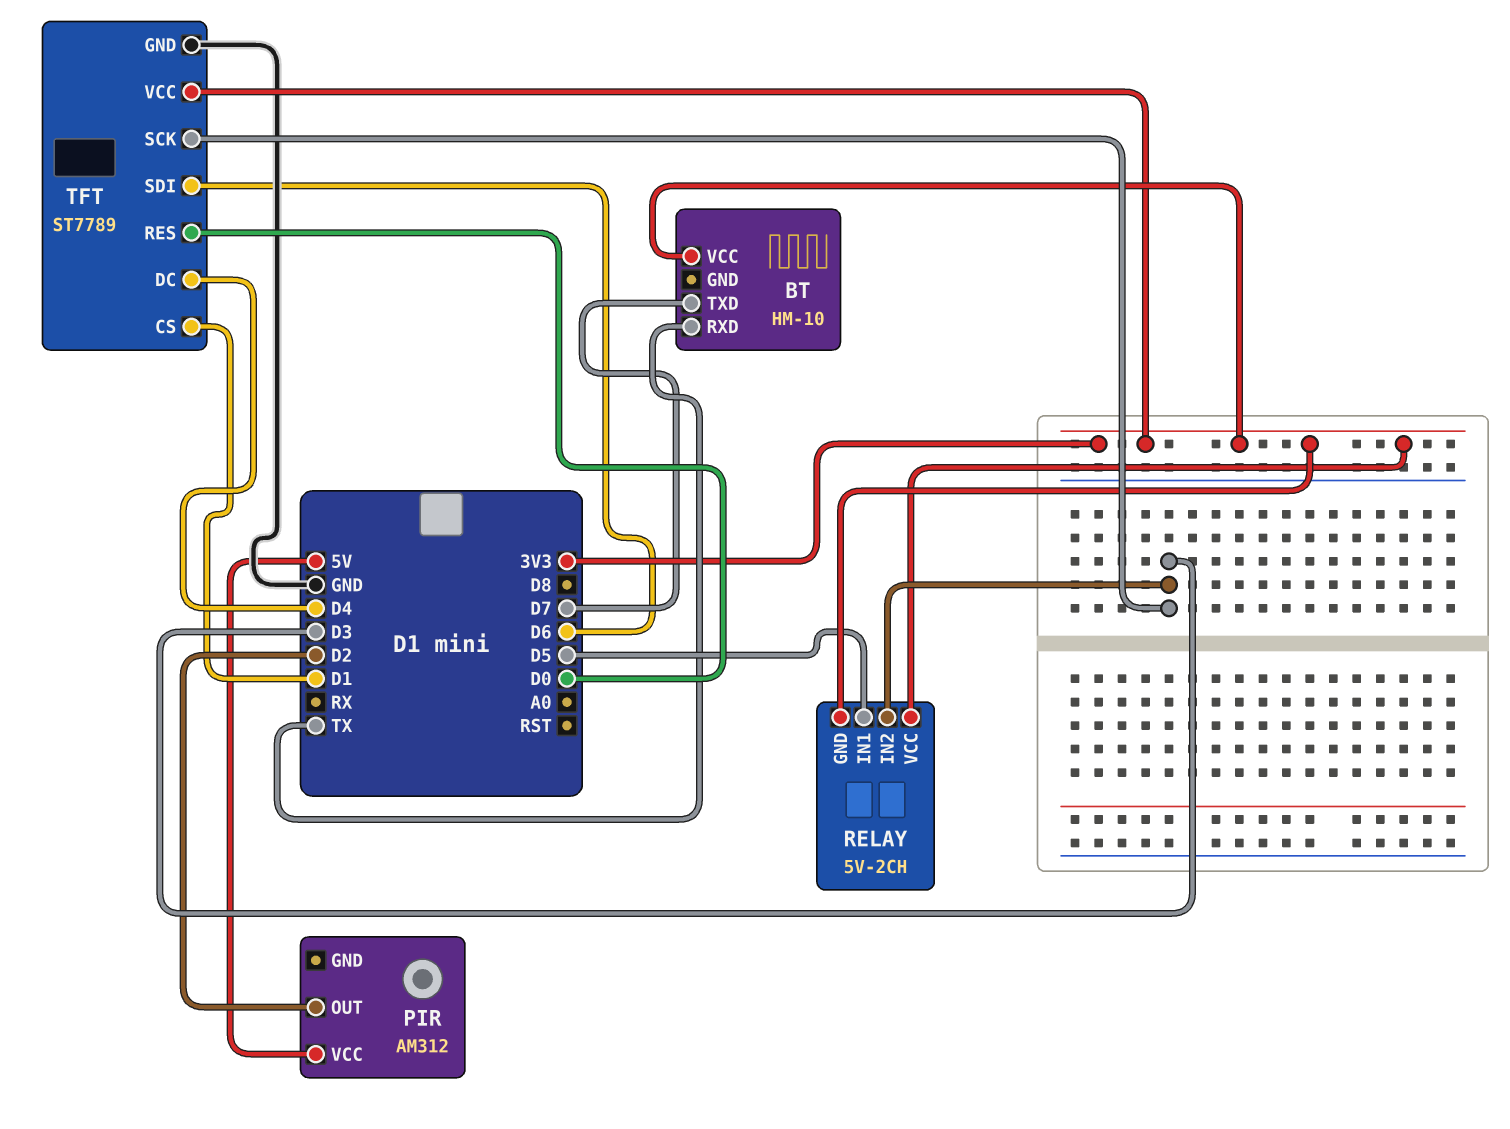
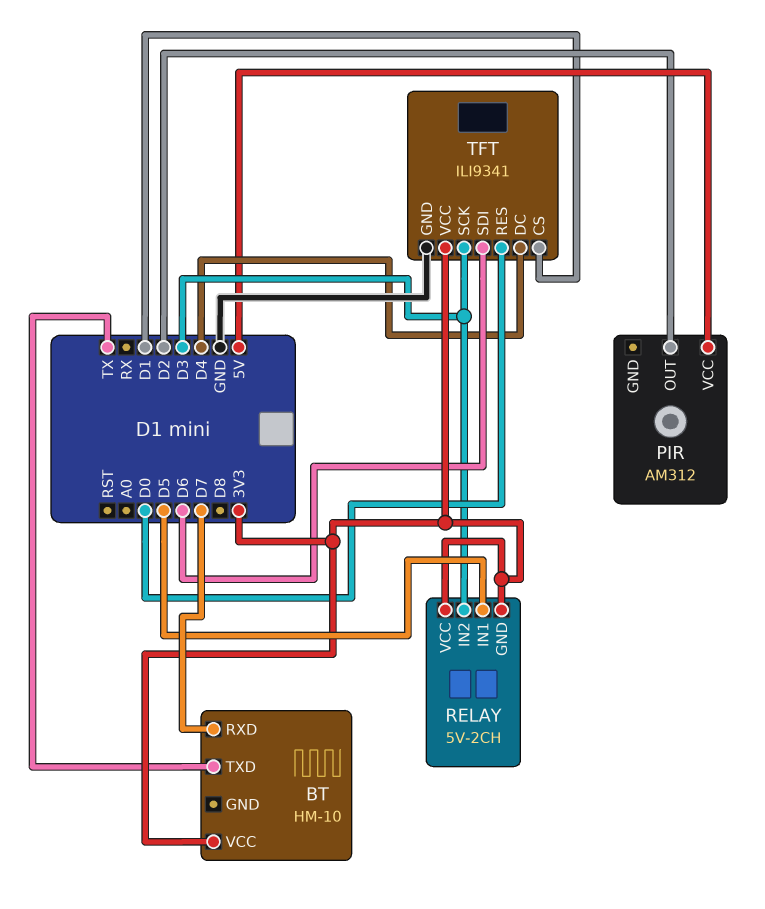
BT pin RXD: TX -> D7
BT pin TXD: D7 -> TX
TFT: ST7789 -> ILI9341

